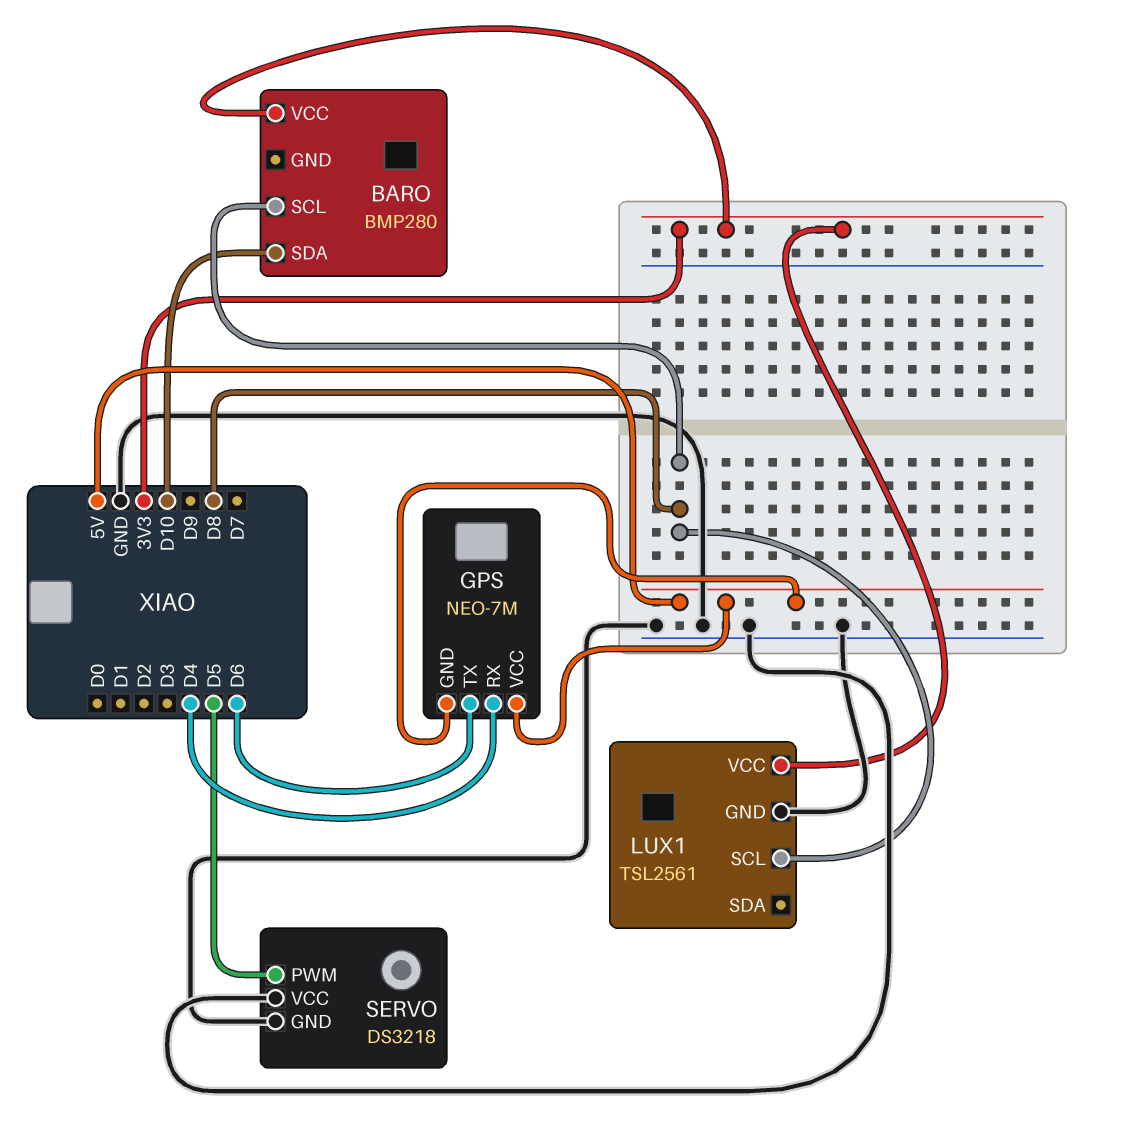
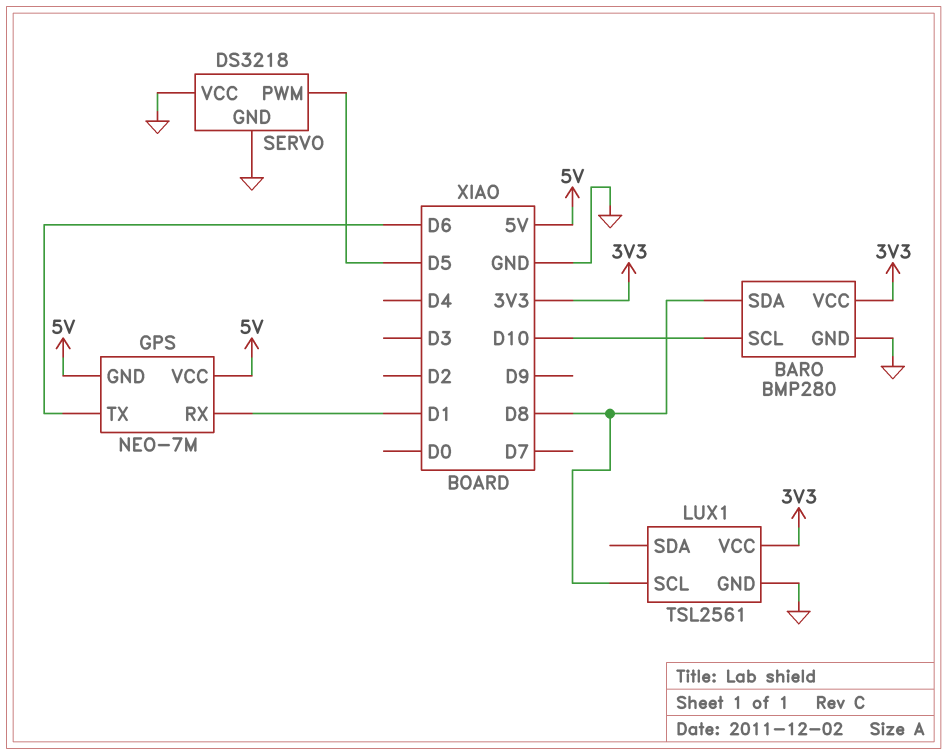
BARO pin GND: none -> GND
BARO pin SCL: D8 -> D10
BARO pin SDA: D10 -> D8
GPS pin RX: D4 -> D1

